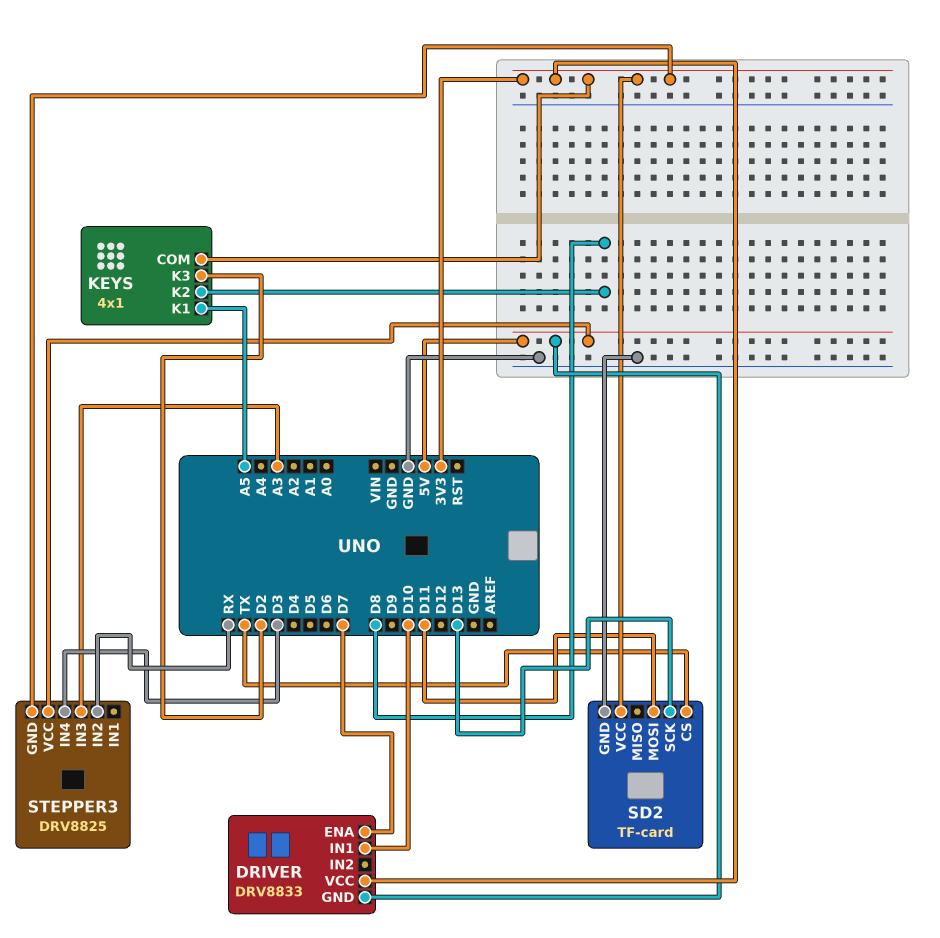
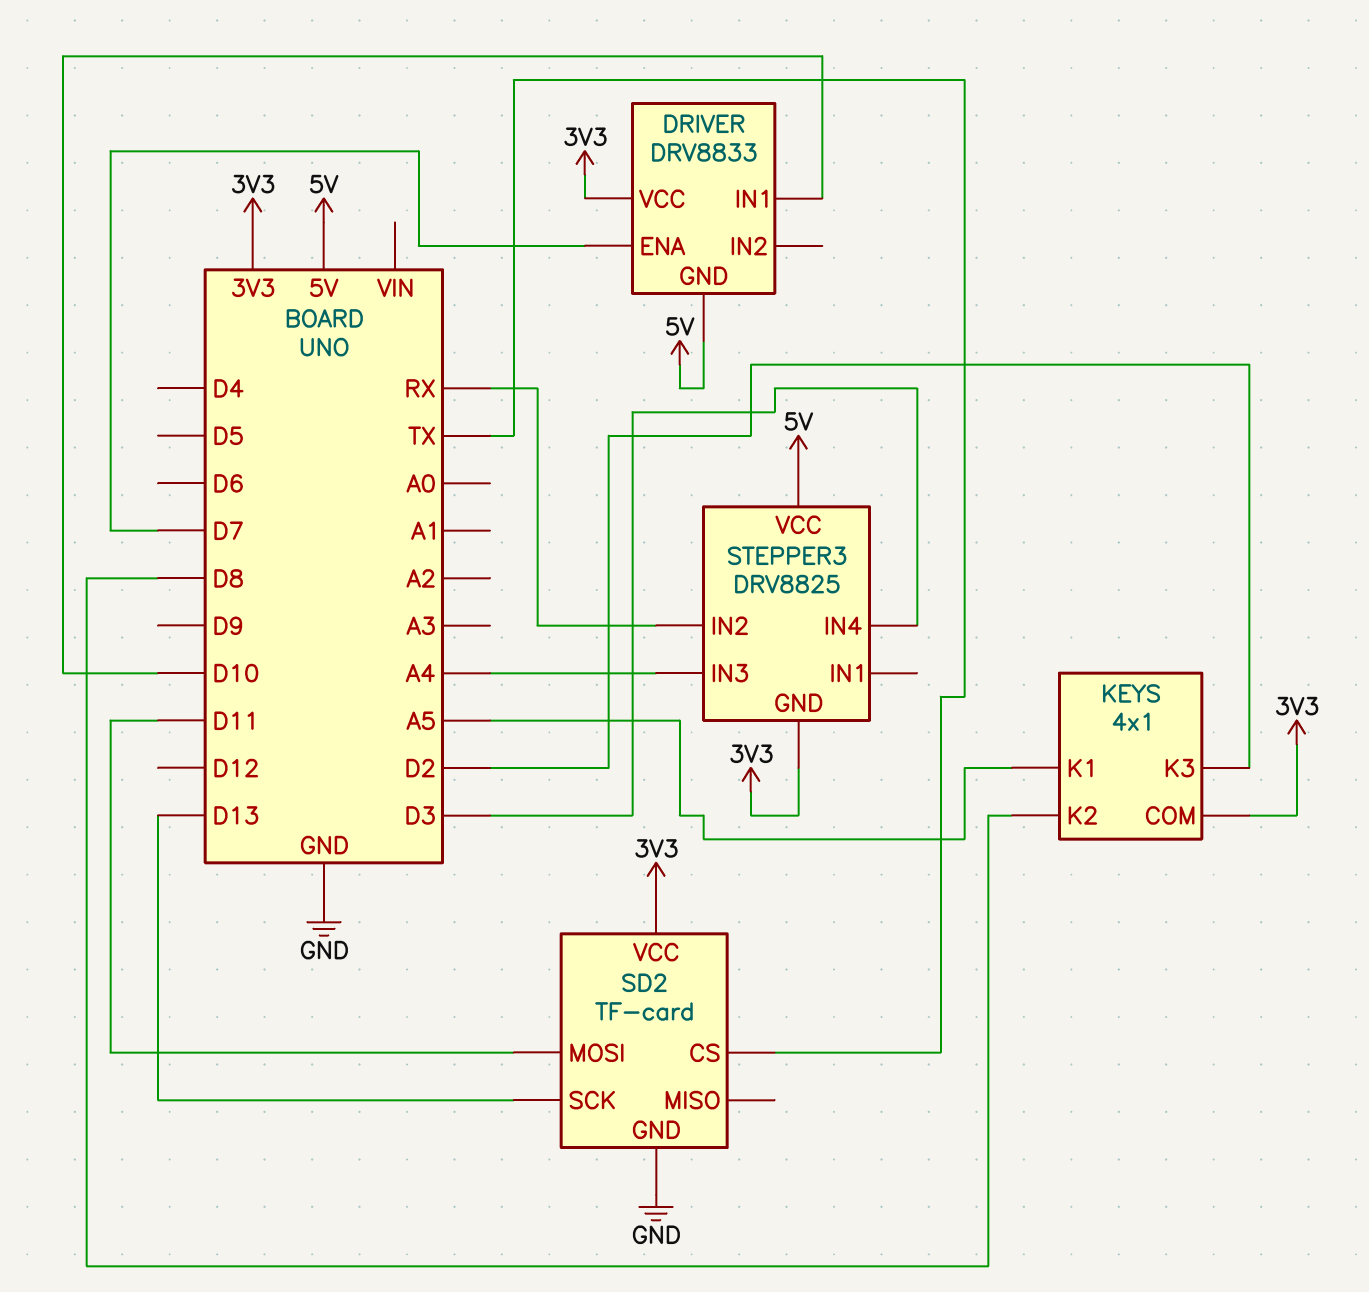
STEPPER3 pin IN3: A3 -> A4

